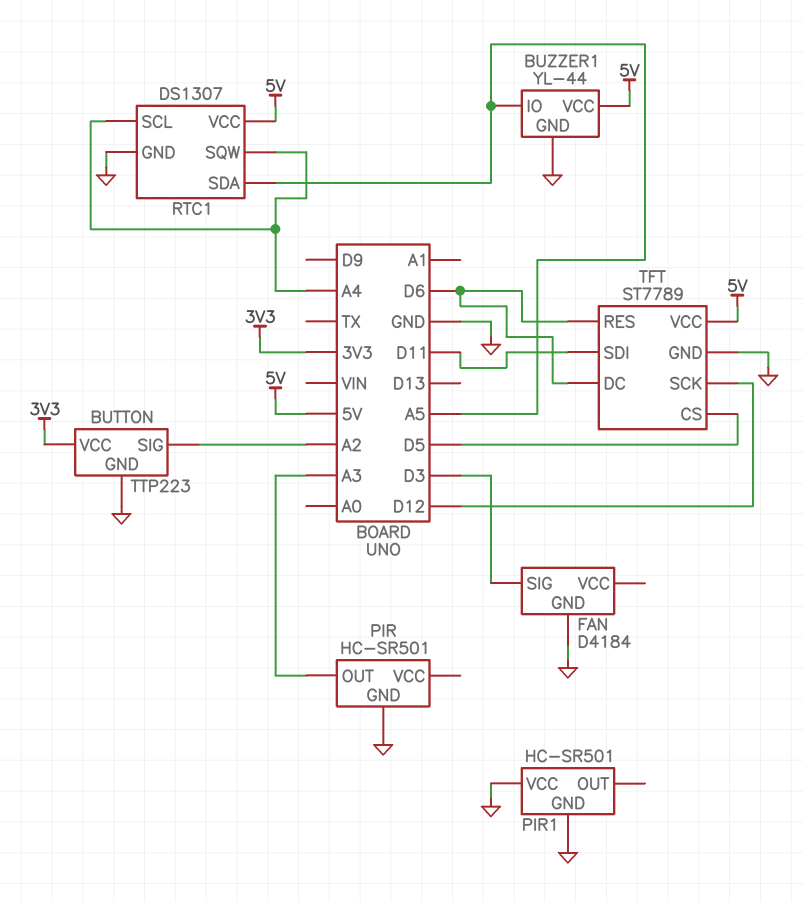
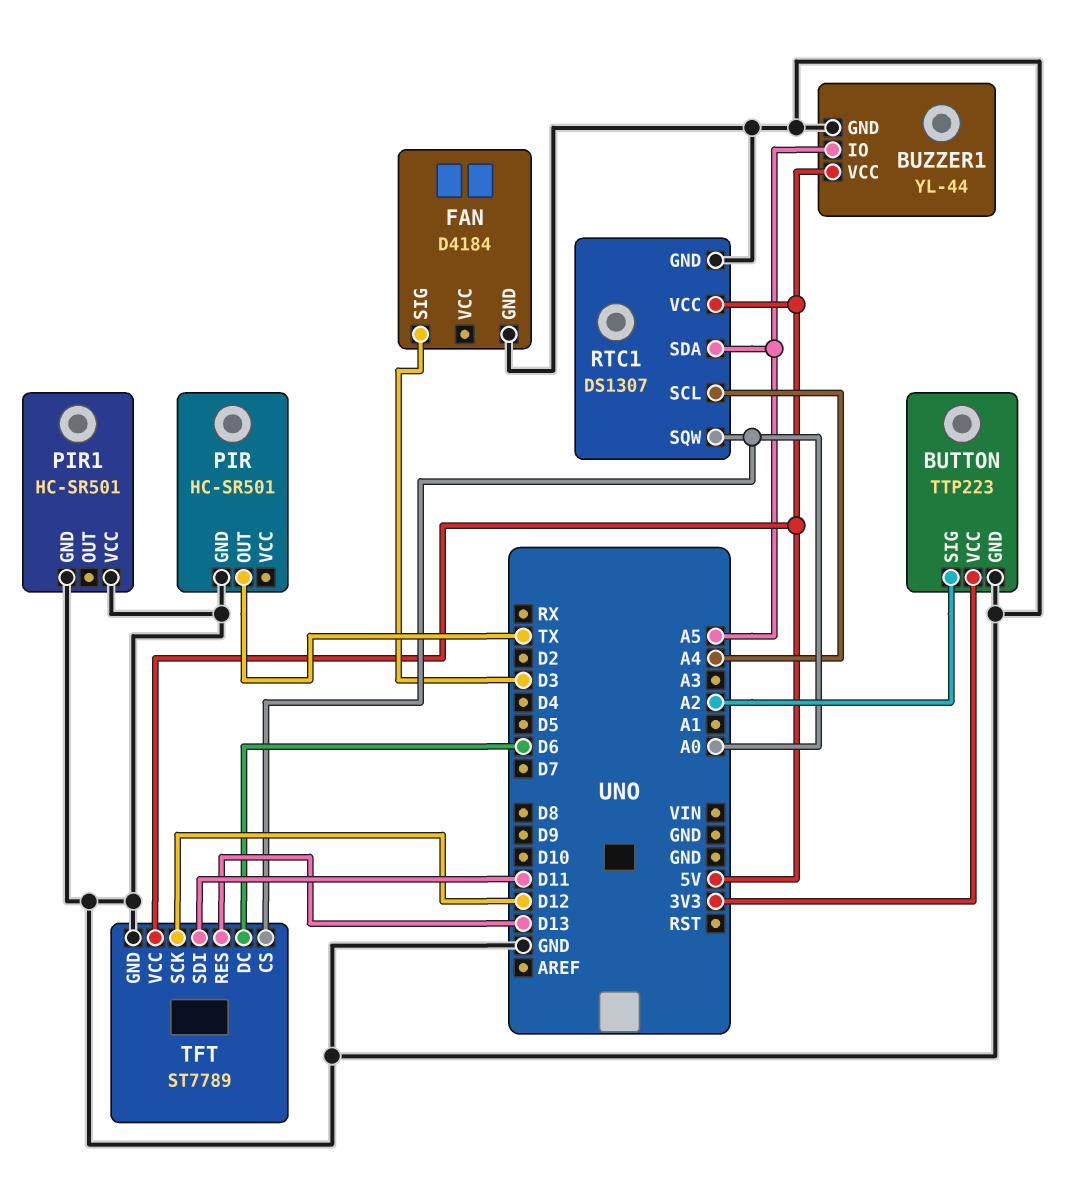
PIR pin OUT: A3 -> TX
RTC1 pin SQW: A4 -> A0
TFT pin CS: D5 -> A0
TFT pin RES: D6 -> D13

